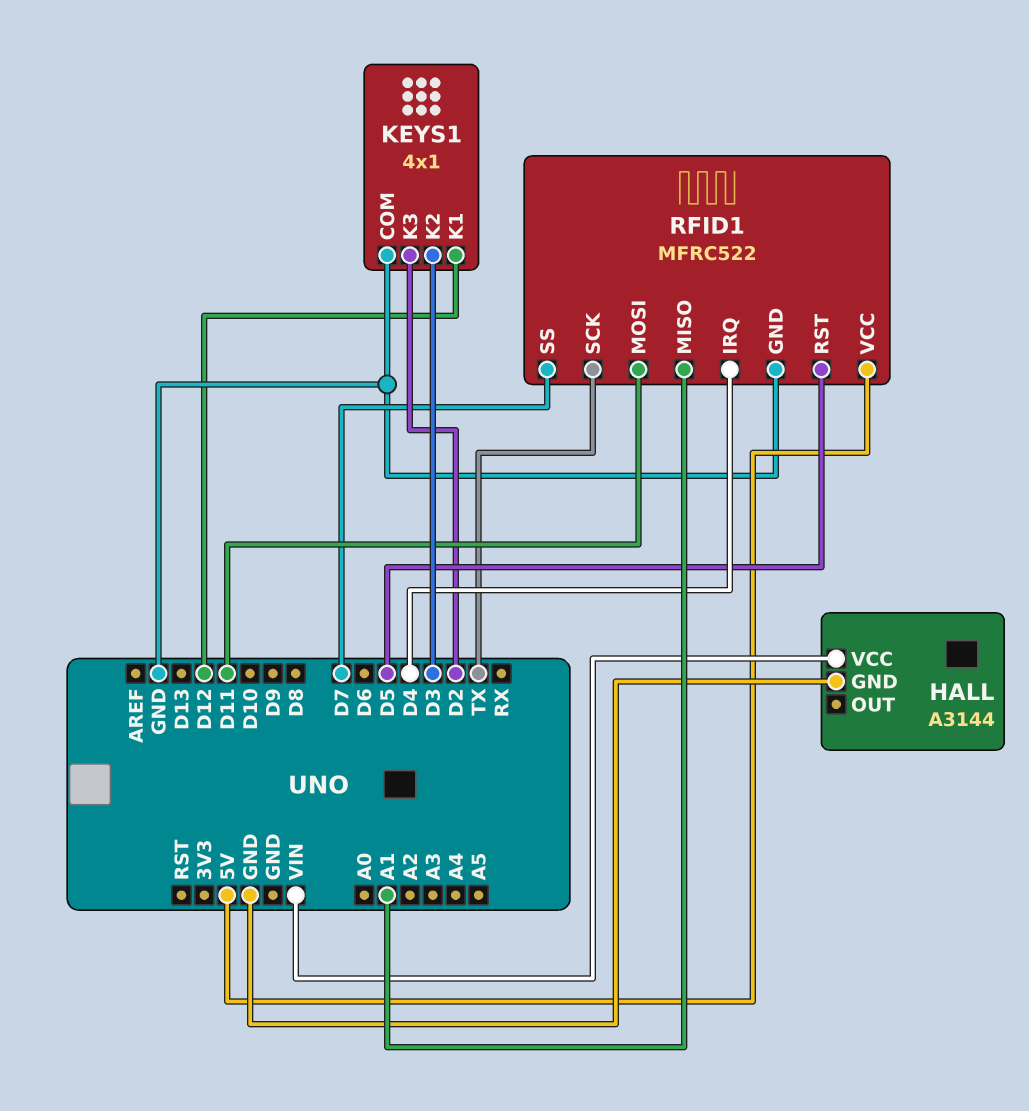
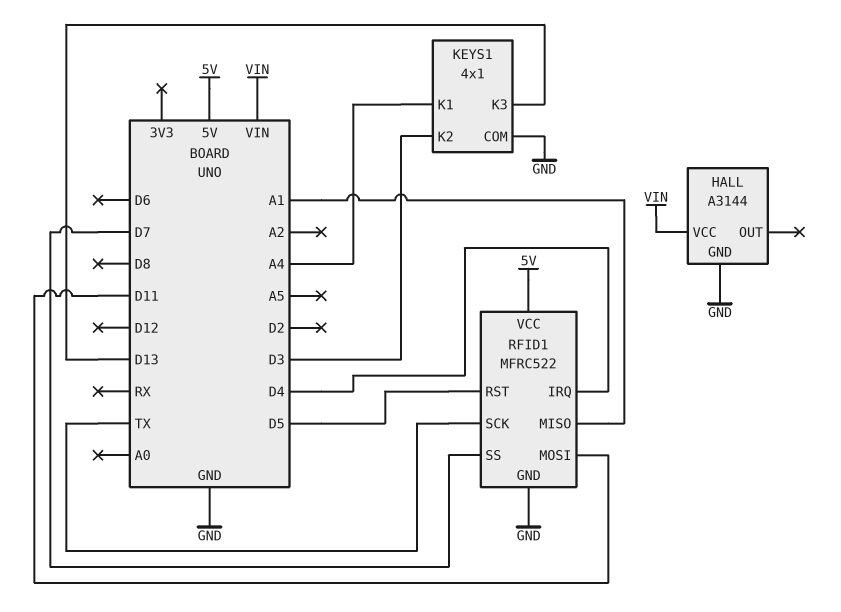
KEYS1 pin K1: D12 -> A4
KEYS1 pin K3: D2 -> D13

